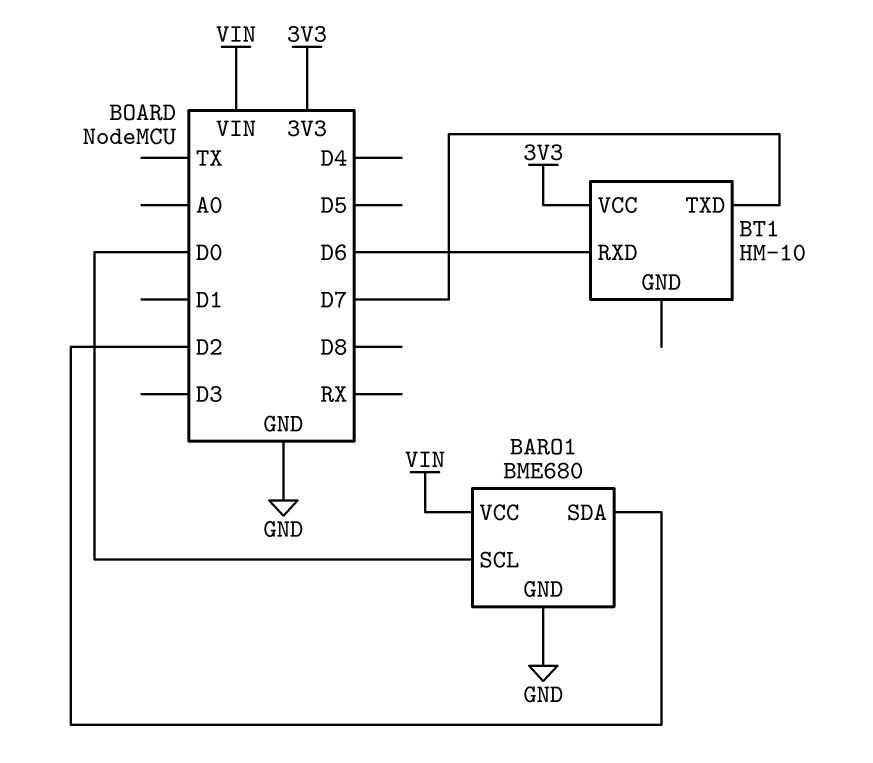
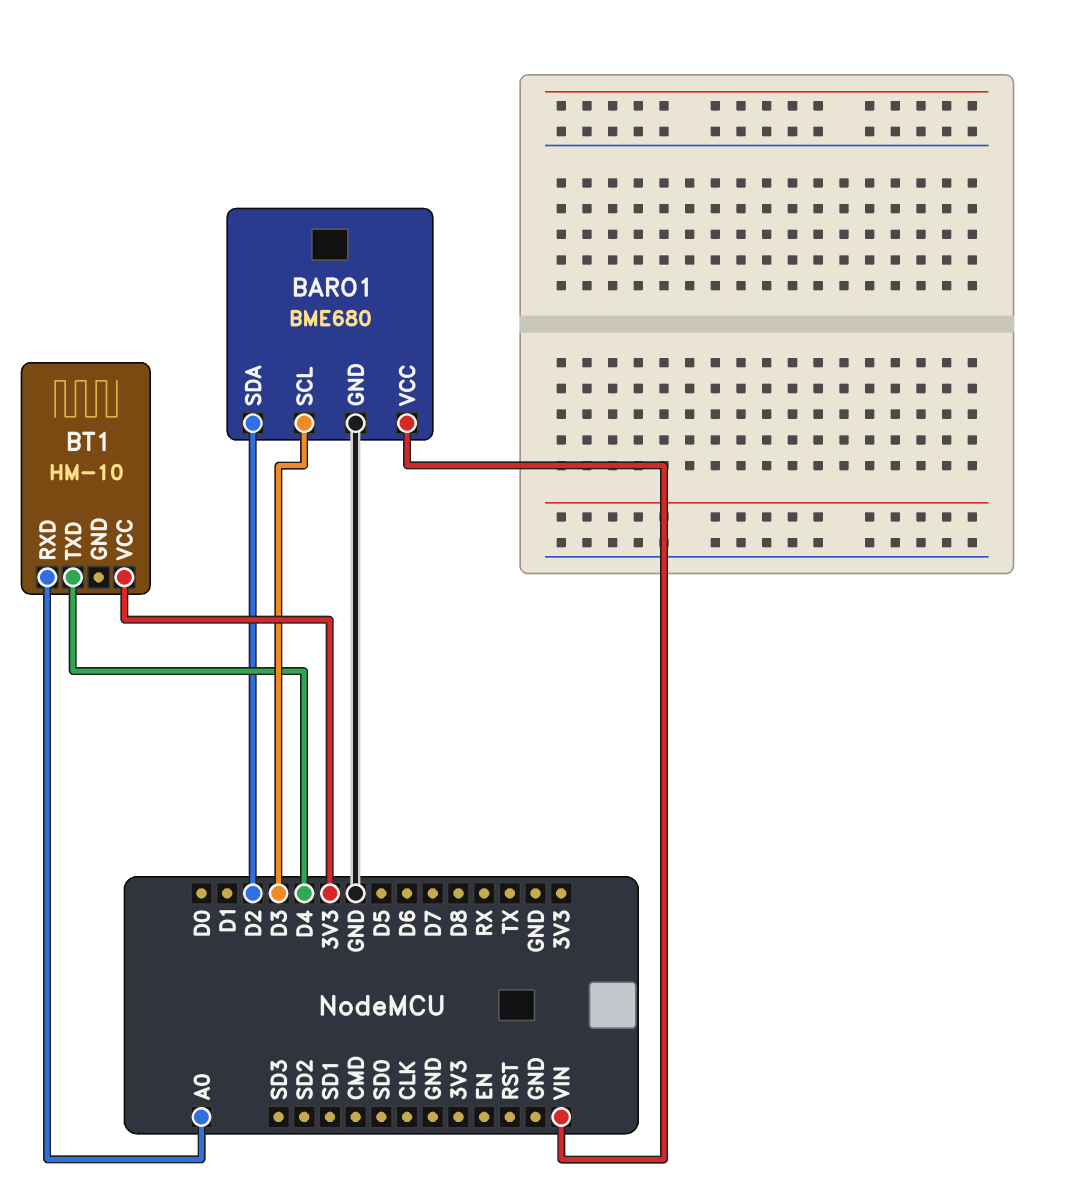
BARO1 pin SCL: D0 -> D3
BT1 pin RXD: D6 -> A0
BT1 pin TXD: D7 -> D4

